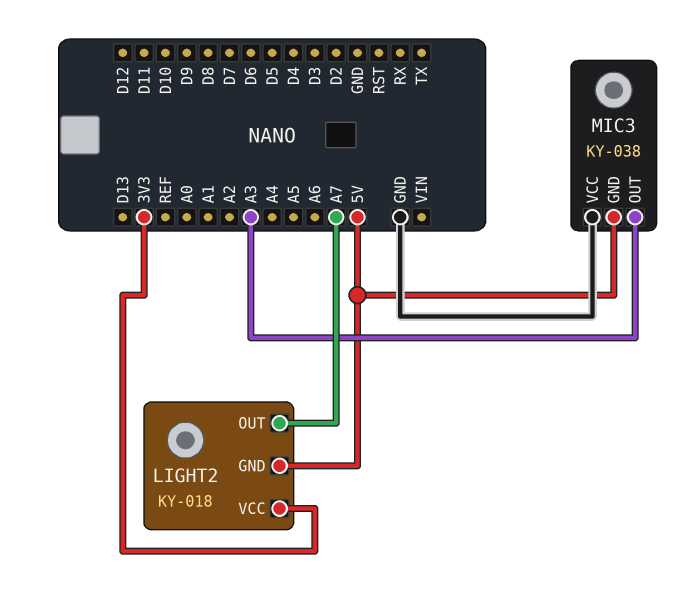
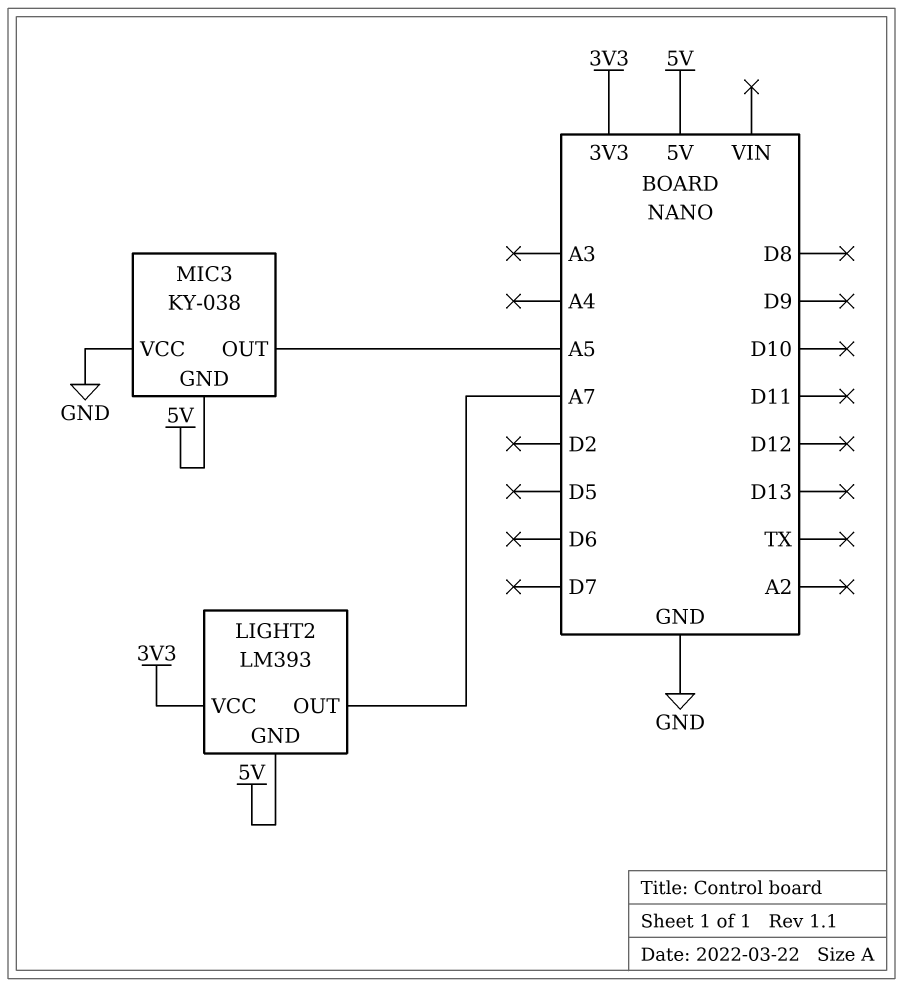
LIGHT2: KY-018 -> LM393
MIC3 pin OUT: A3 -> A5

